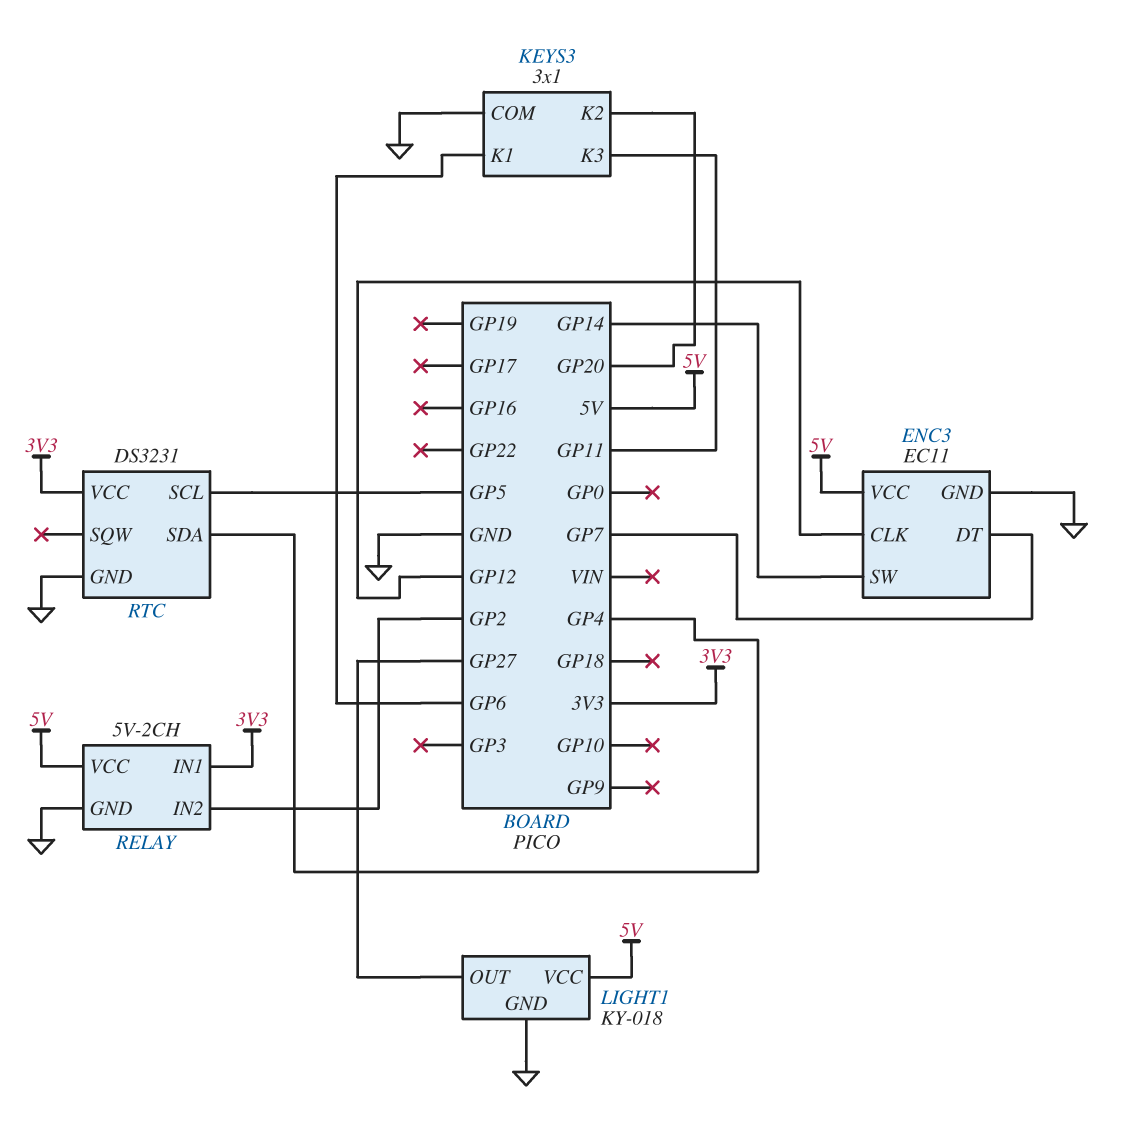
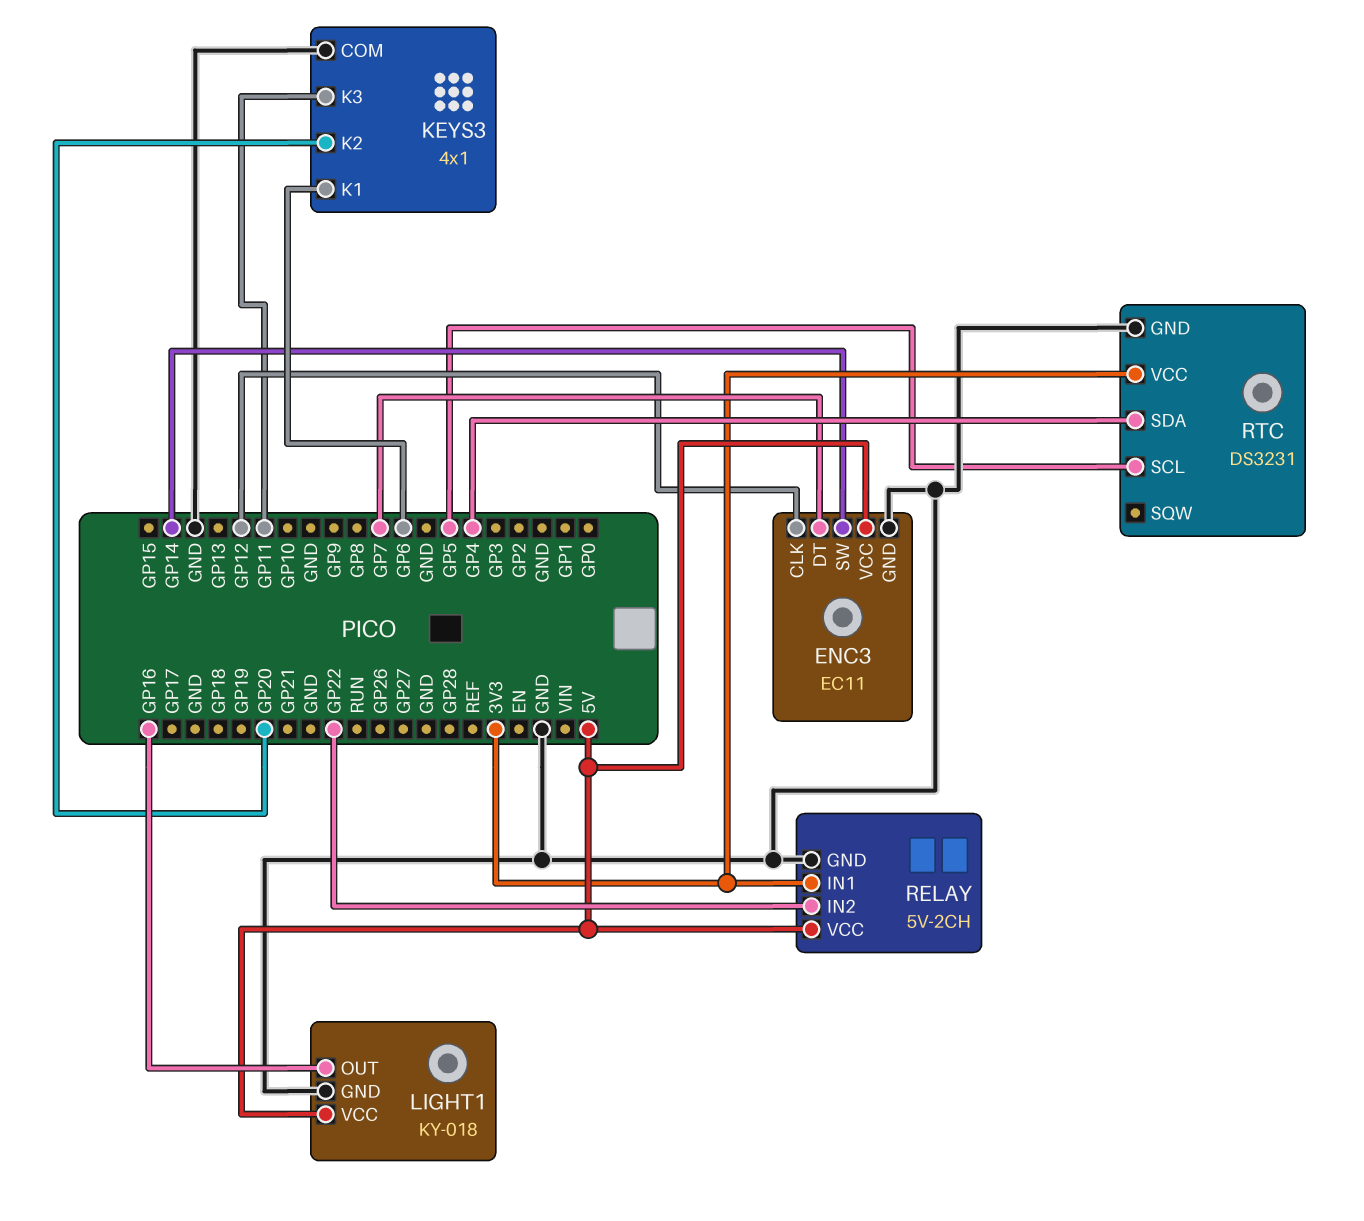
KEYS3: 3x1 -> 4x1
LIGHT1 pin OUT: GP27 -> GP16
RELAY pin IN2: GP2 -> GP22

